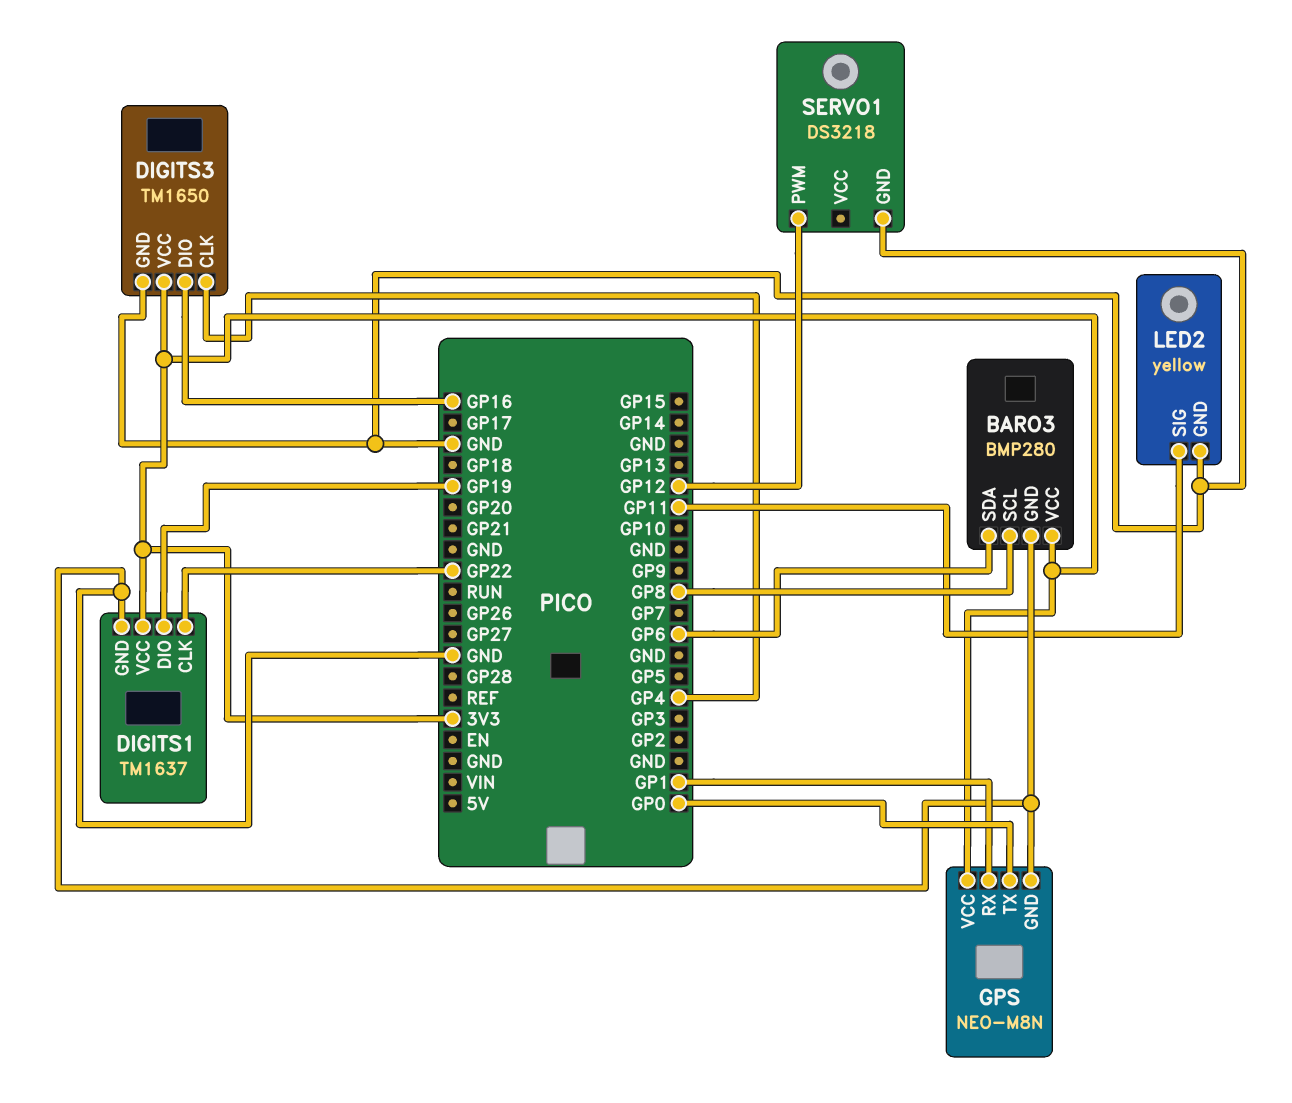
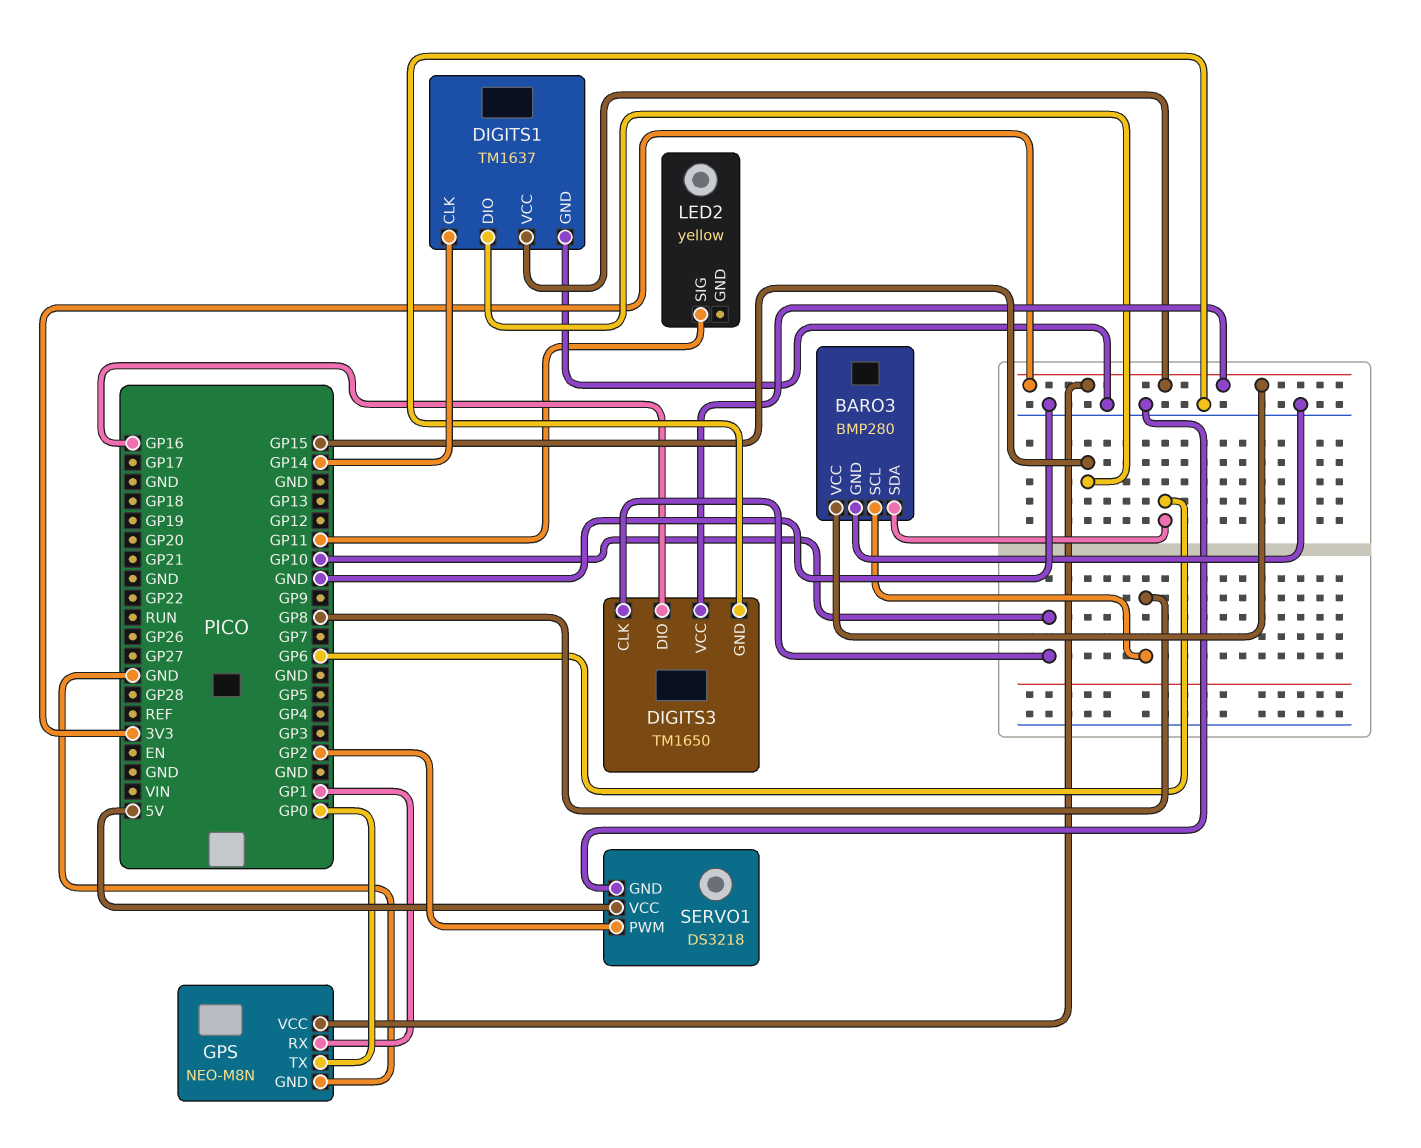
DIGITS1 pin CLK: GP22 -> GP14
DIGITS1 pin DIO: GP19 -> GP15
DIGITS3 pin CLK: GP4 -> GP10
LED2 pin GND: GND -> none
SERVO1 pin PWM: GP12 -> GP2
SERVO1 pin VCC: none -> 5V

